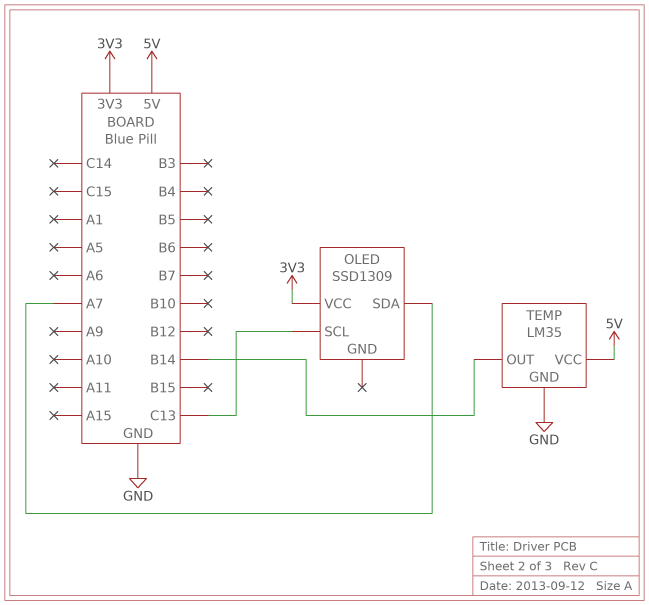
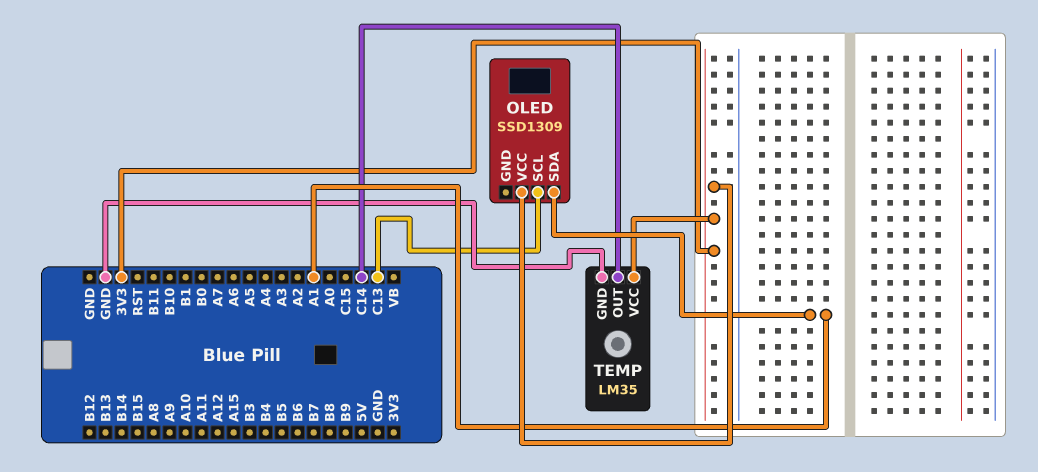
OLED pin SDA: A7 -> A1
TEMP pin OUT: B14 -> C14
TEMP pin VCC: 5V -> 3V3

